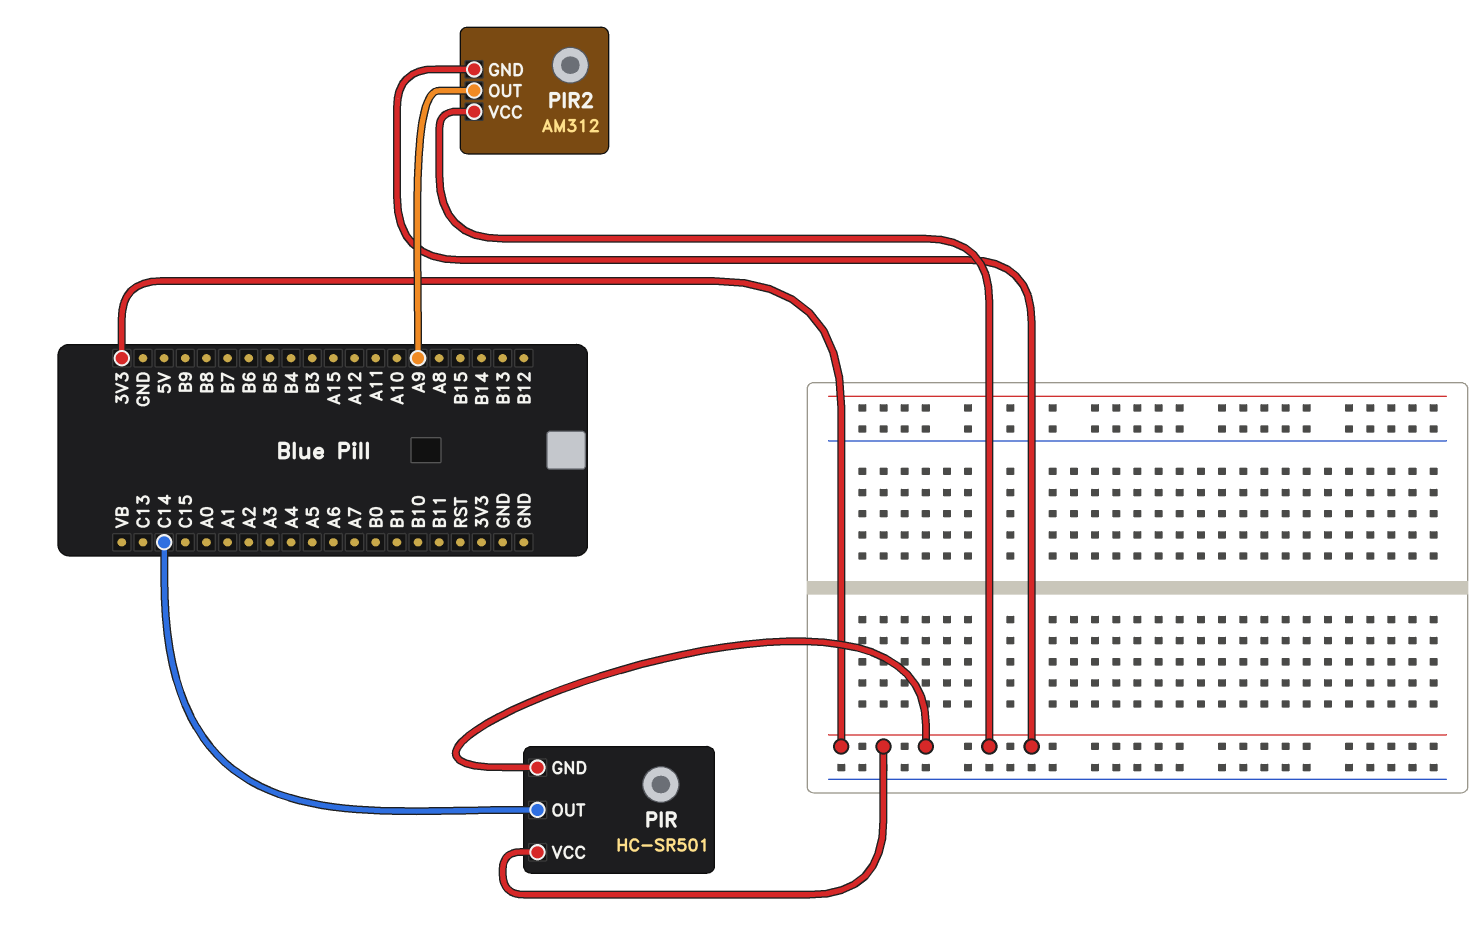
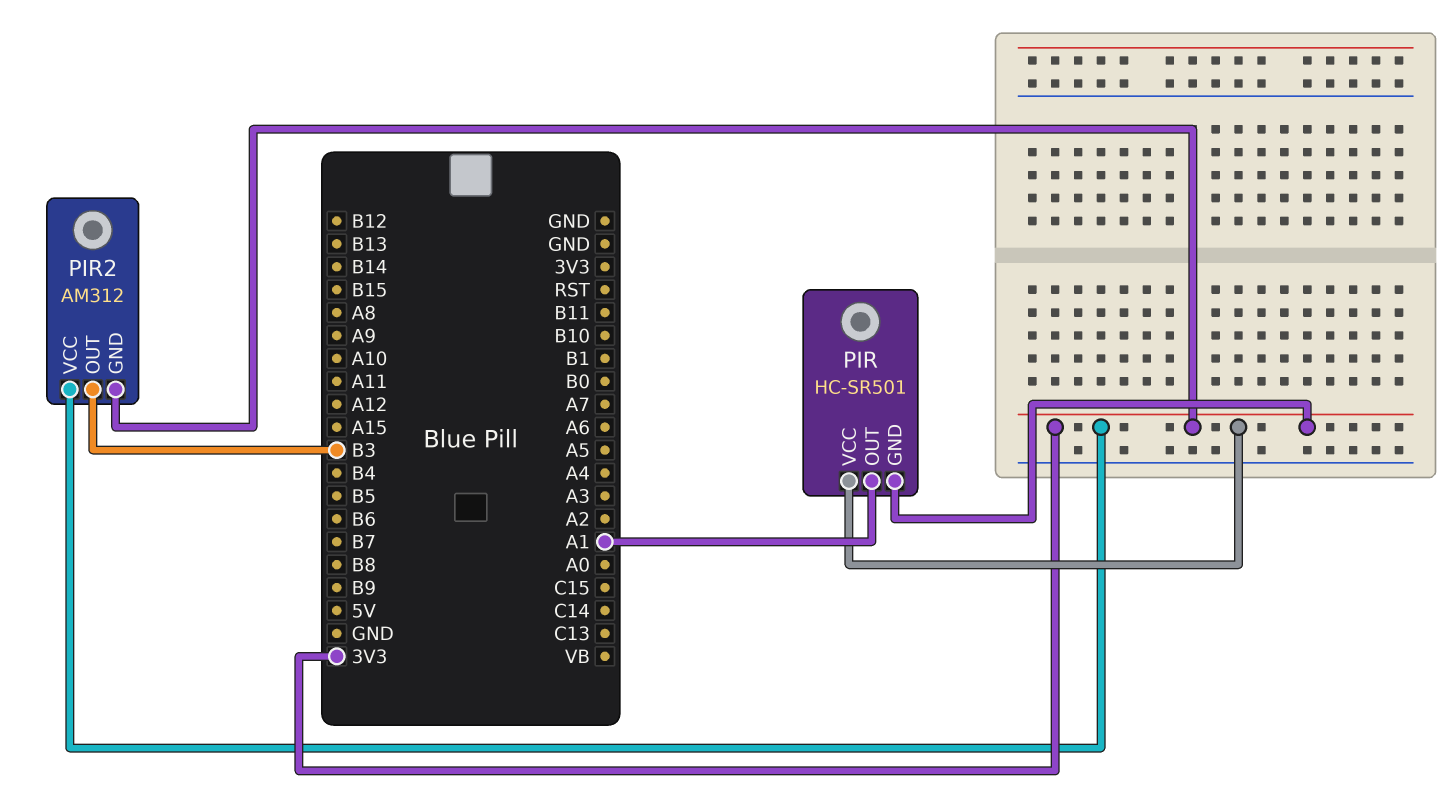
PIR pin OUT: C14 -> A1
PIR2 pin OUT: A9 -> B3

